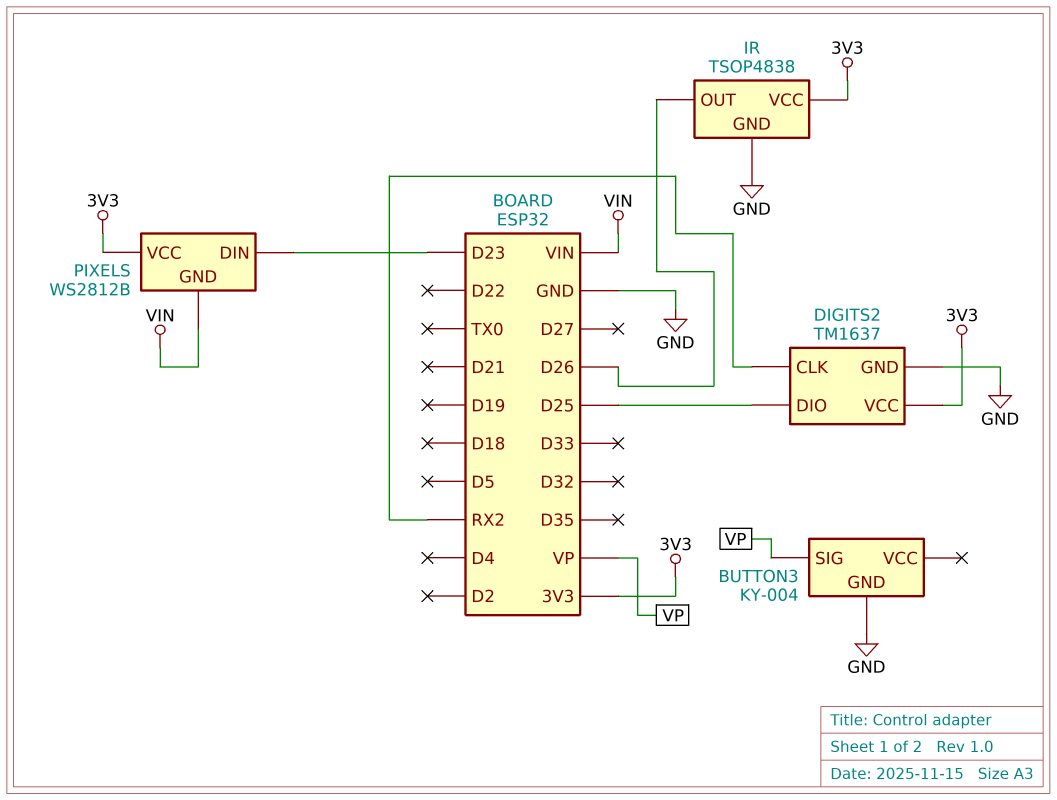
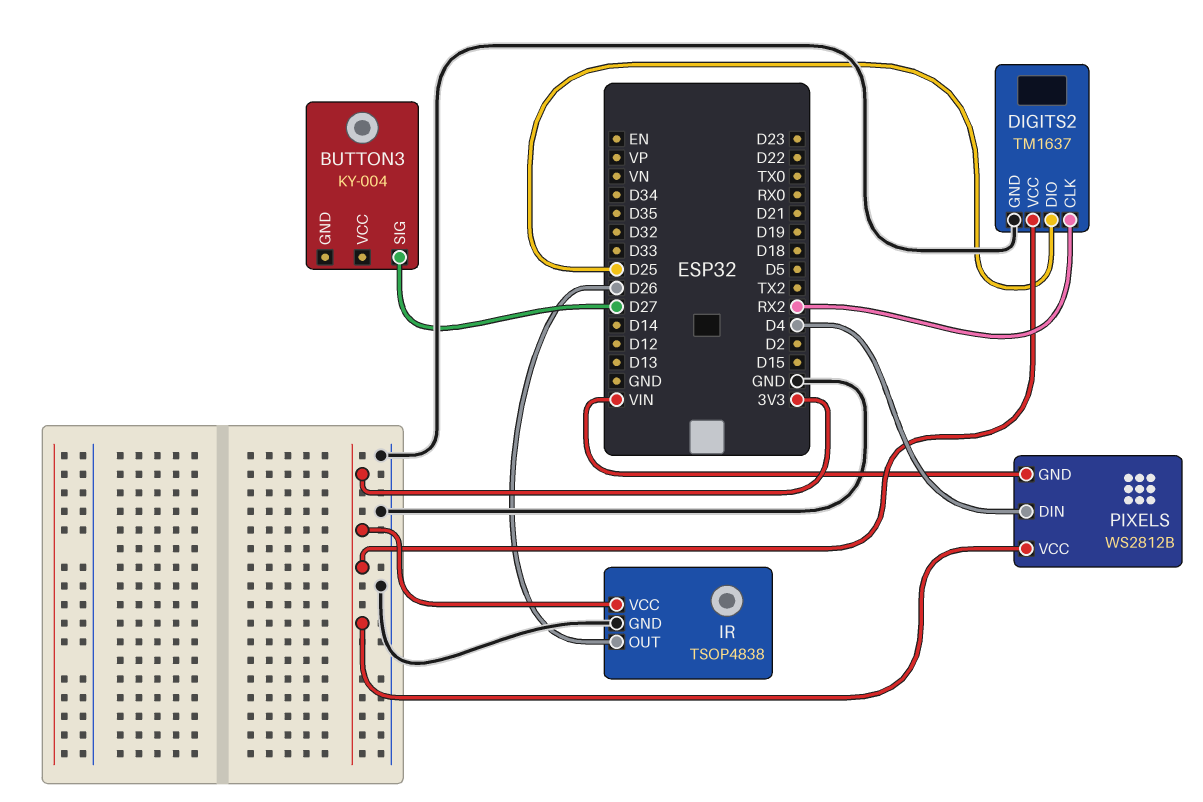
BUTTON3 pin GND: GND -> none
BUTTON3 pin SIG: VP -> D27
PIXELS pin DIN: D23 -> D4

